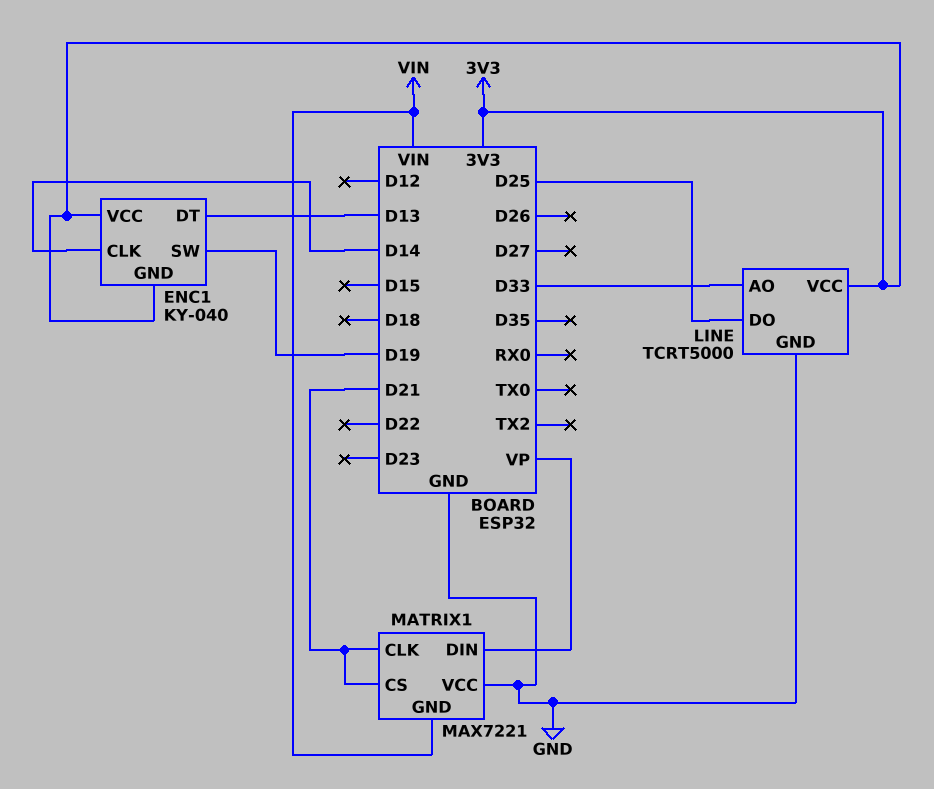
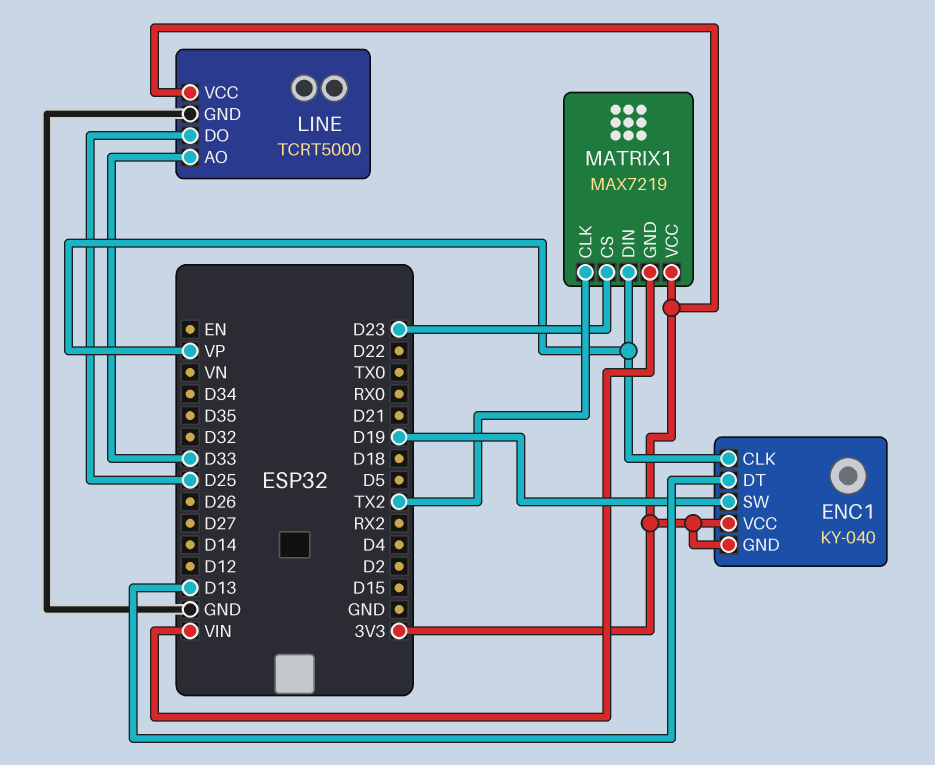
ENC1 pin CLK: D14 -> VP
MATRIX1: MAX7221 -> MAX7219
MATRIX1 pin CLK: D21 -> TX2
MATRIX1 pin CS: D21 -> D23
MATRIX1 pin VCC: GND -> 3V3

